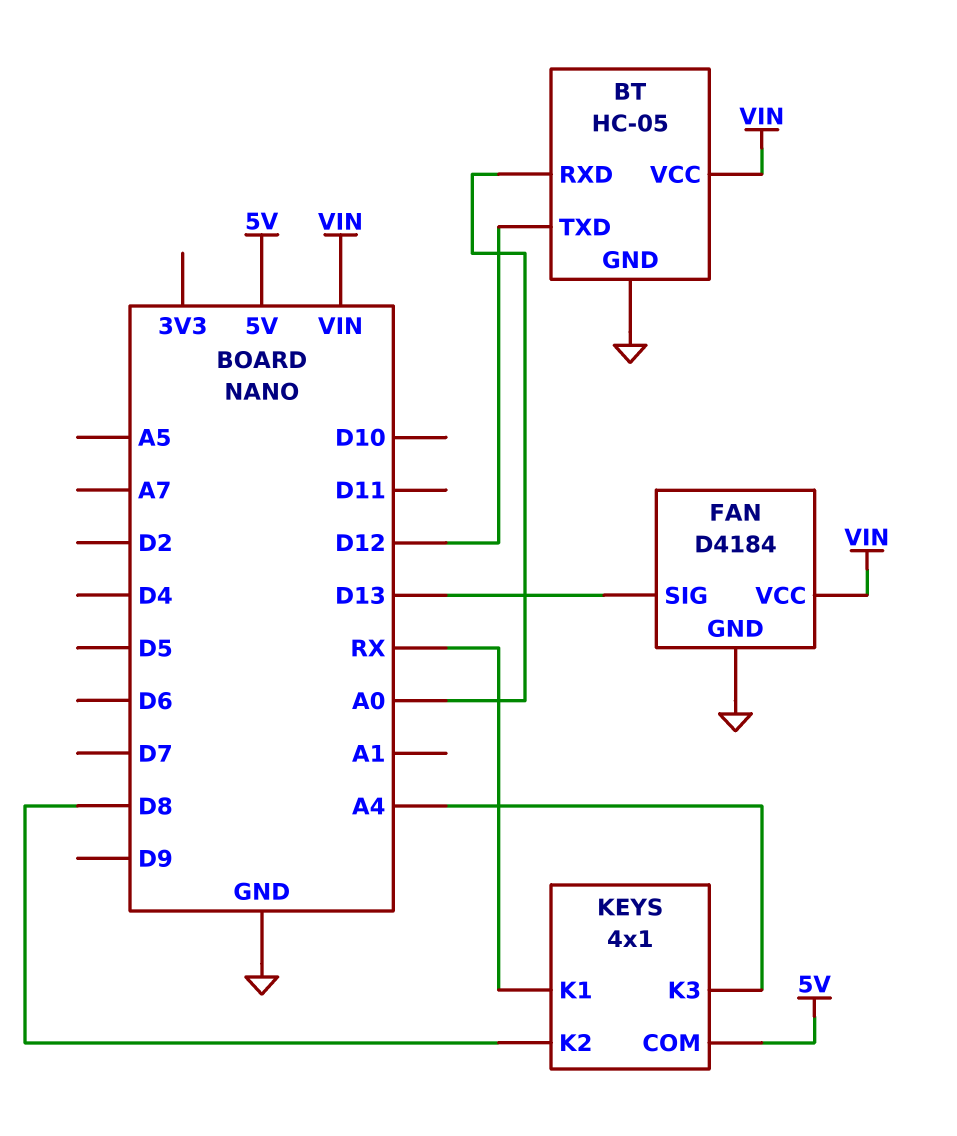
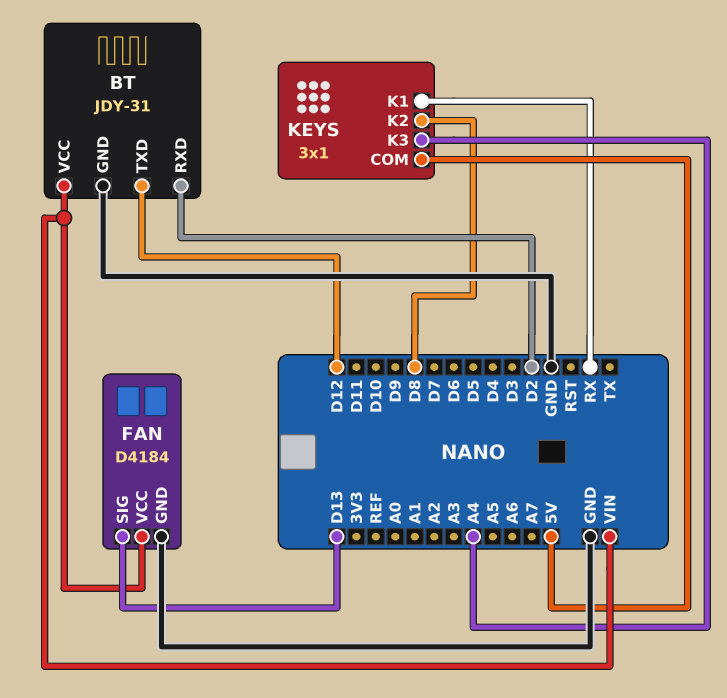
BT: HC-05 -> JDY-31
BT pin RXD: A0 -> D2
KEYS: 4x1 -> 3x1

